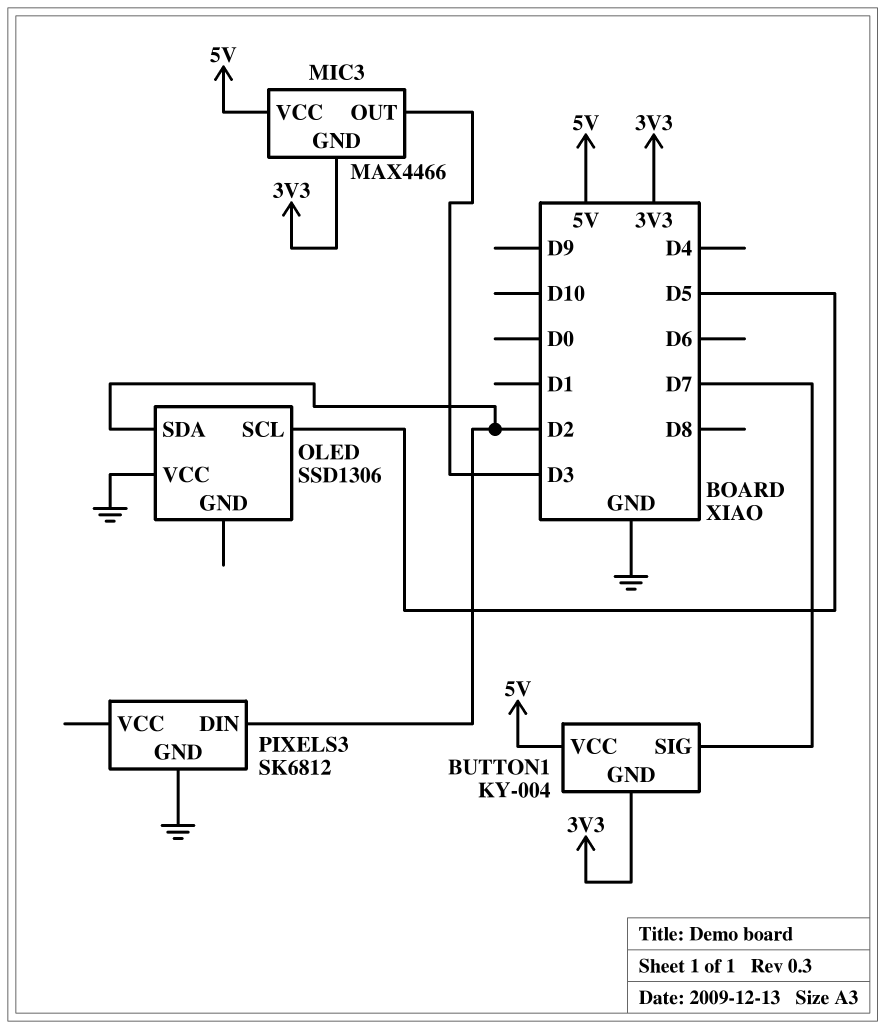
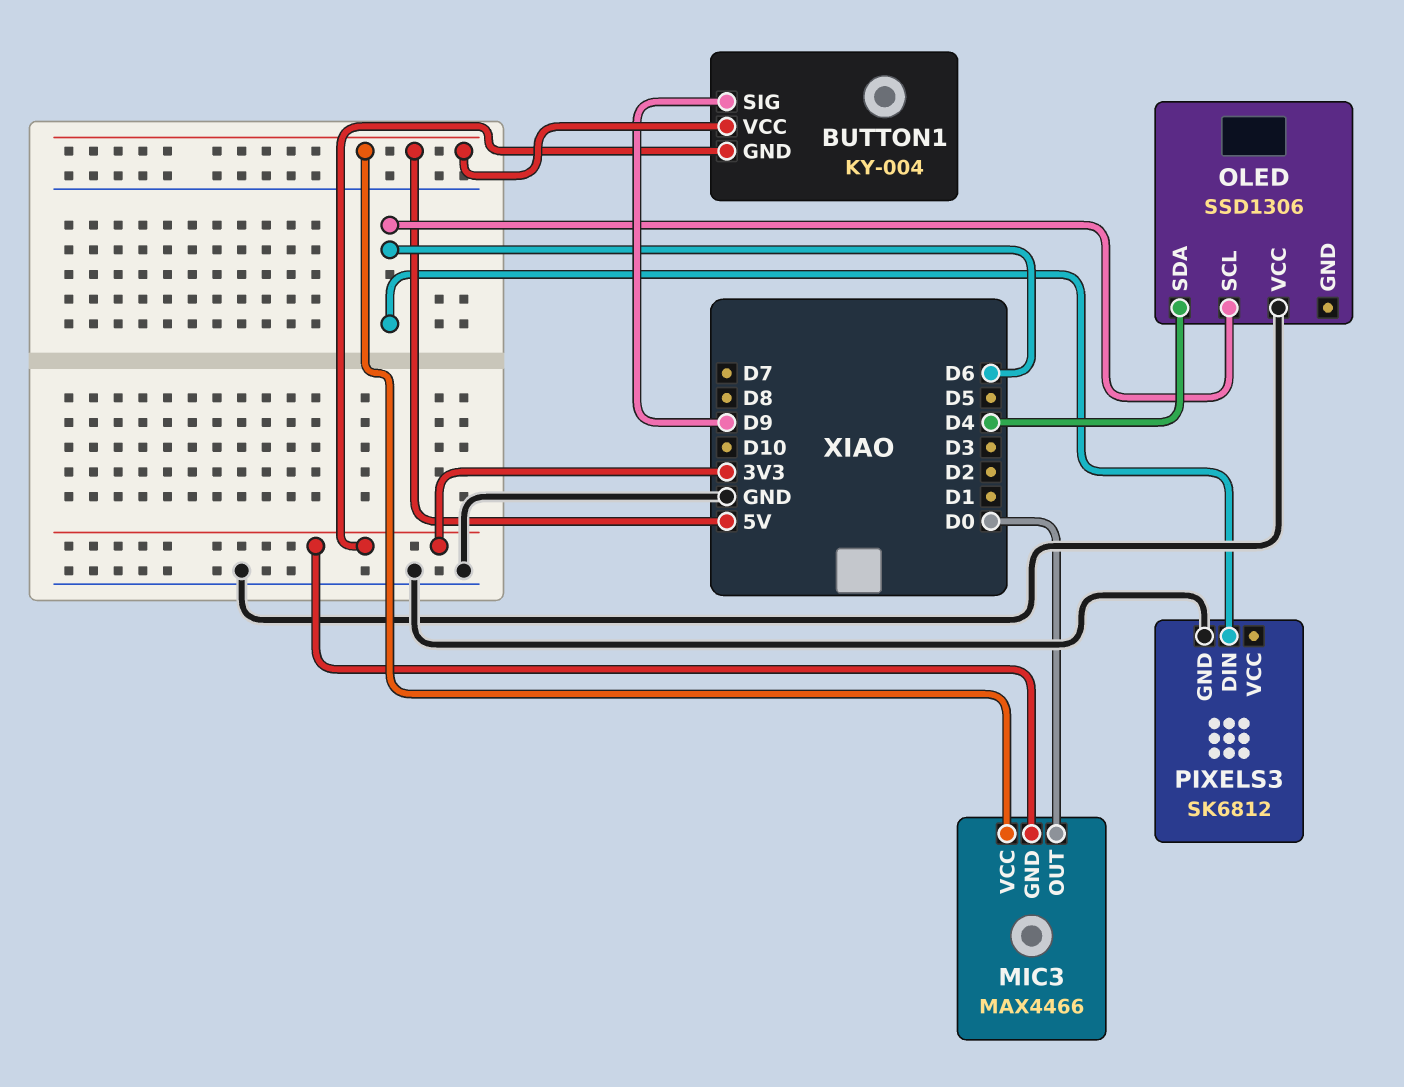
BUTTON1 pin SIG: D7 -> D9
MIC3 pin OUT: D3 -> D0
OLED pin SCL: D5 -> D6
OLED pin SDA: D2 -> D4
PIXELS3 pin DIN: D2 -> D6

